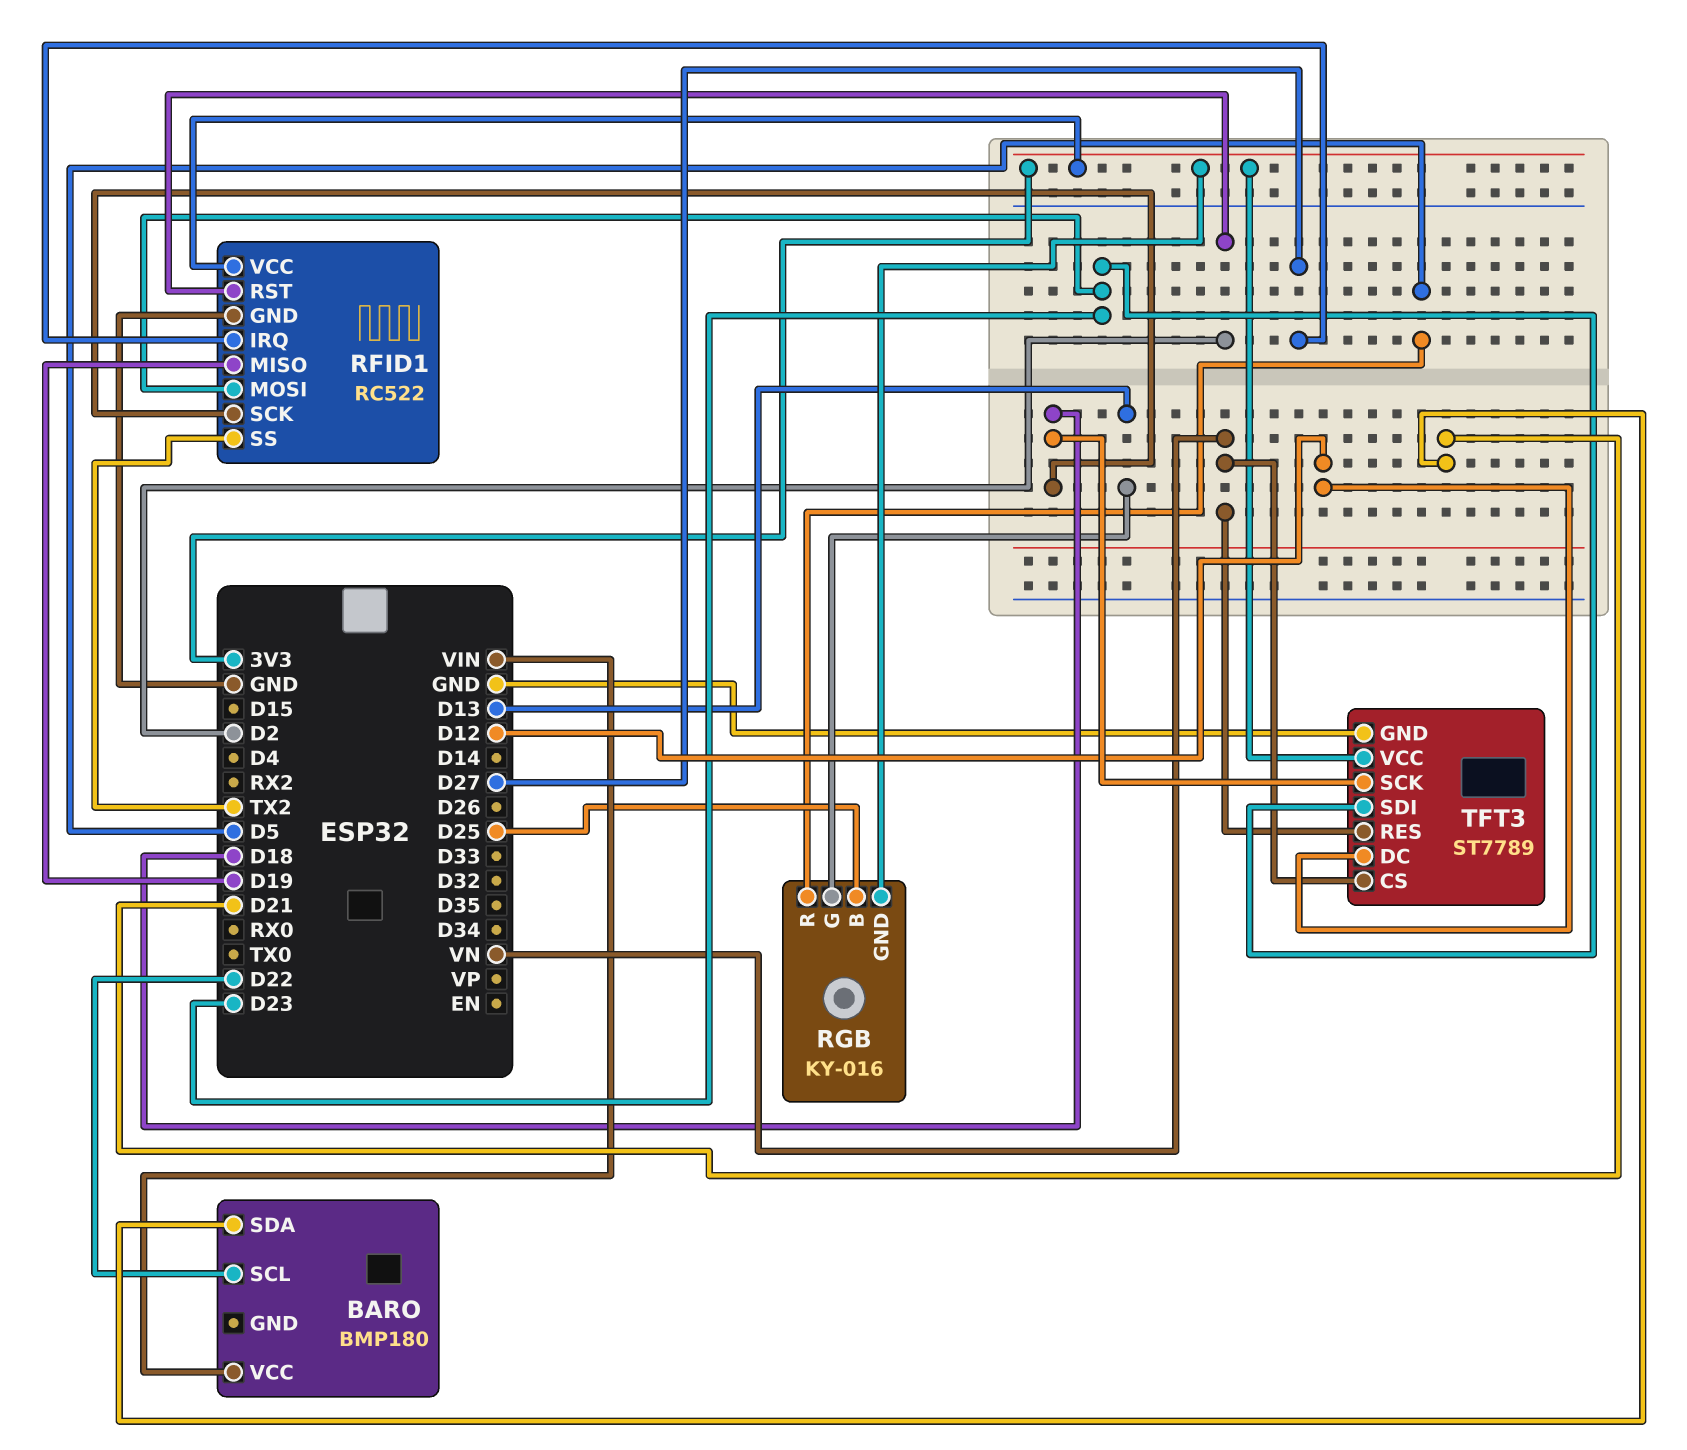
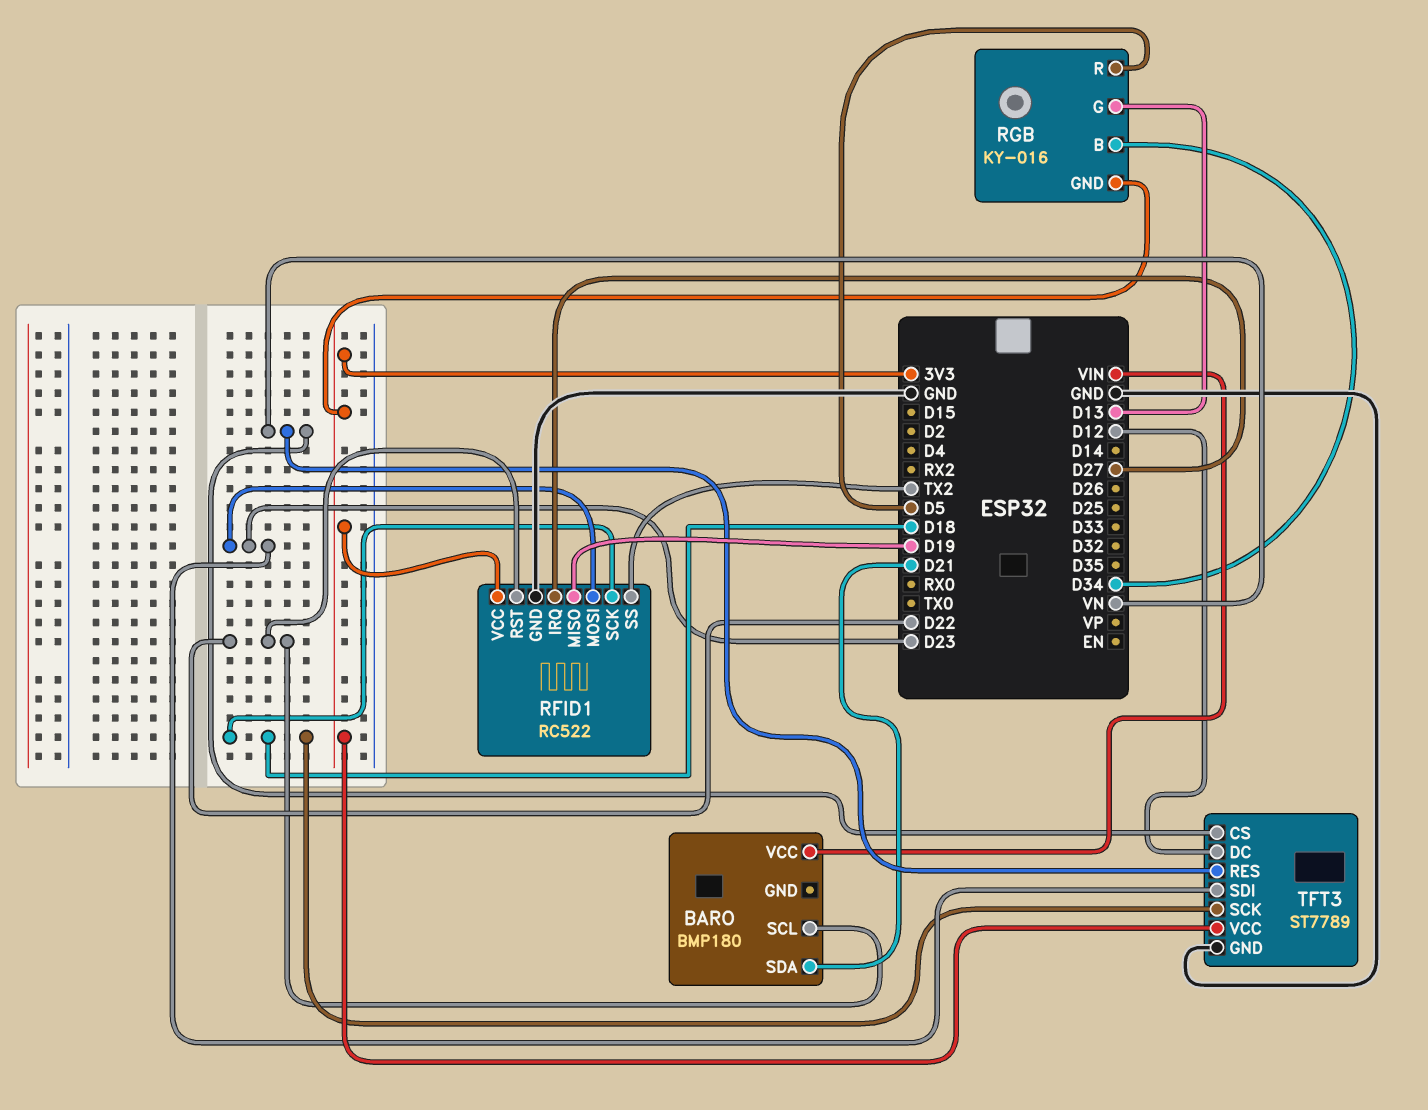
RFID1 pin RST: D2 -> D22
RGB pin B: D25 -> D34

